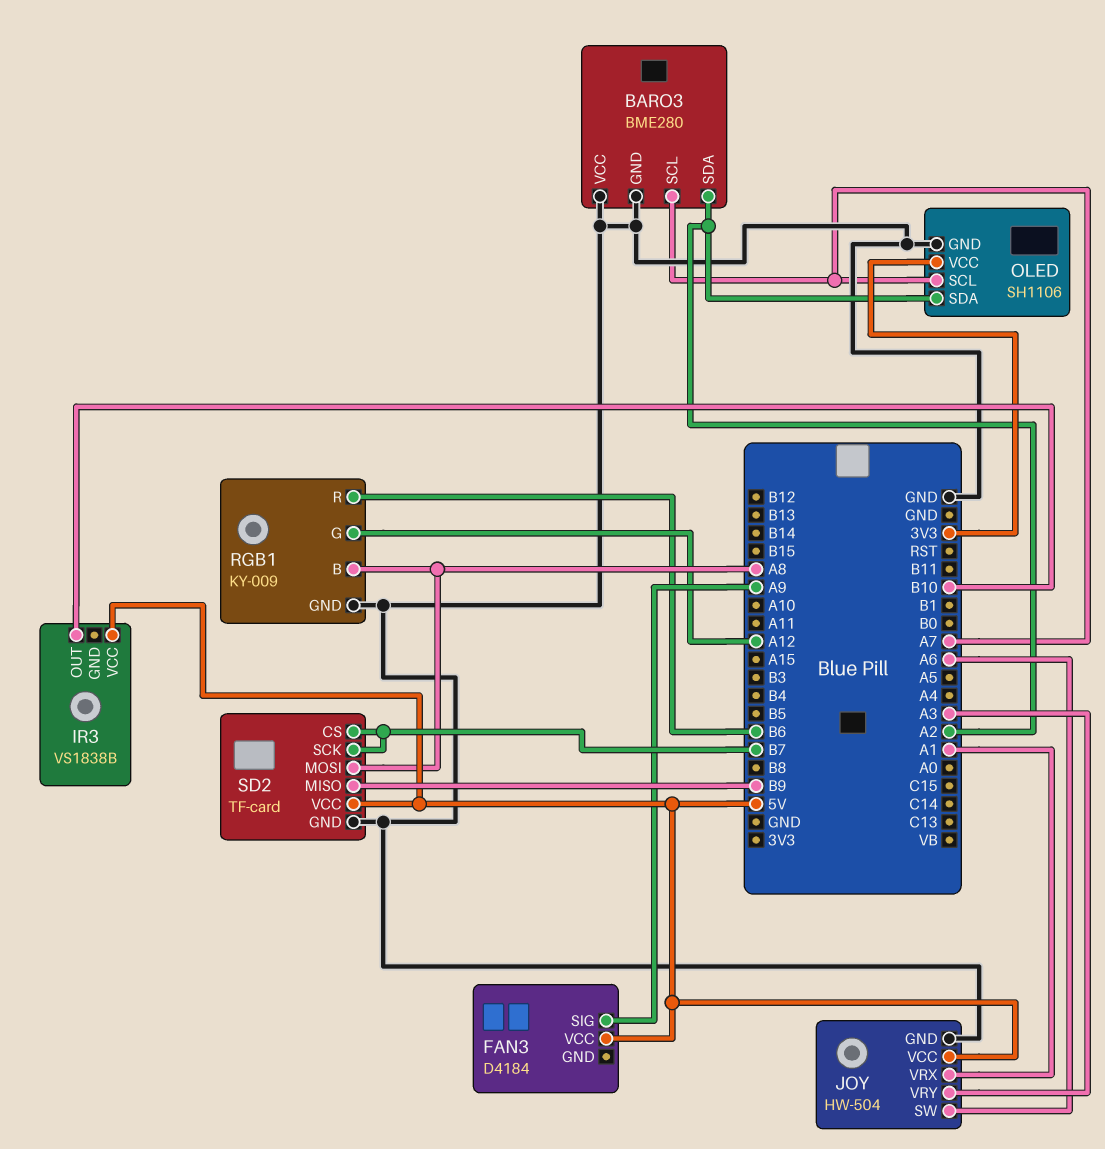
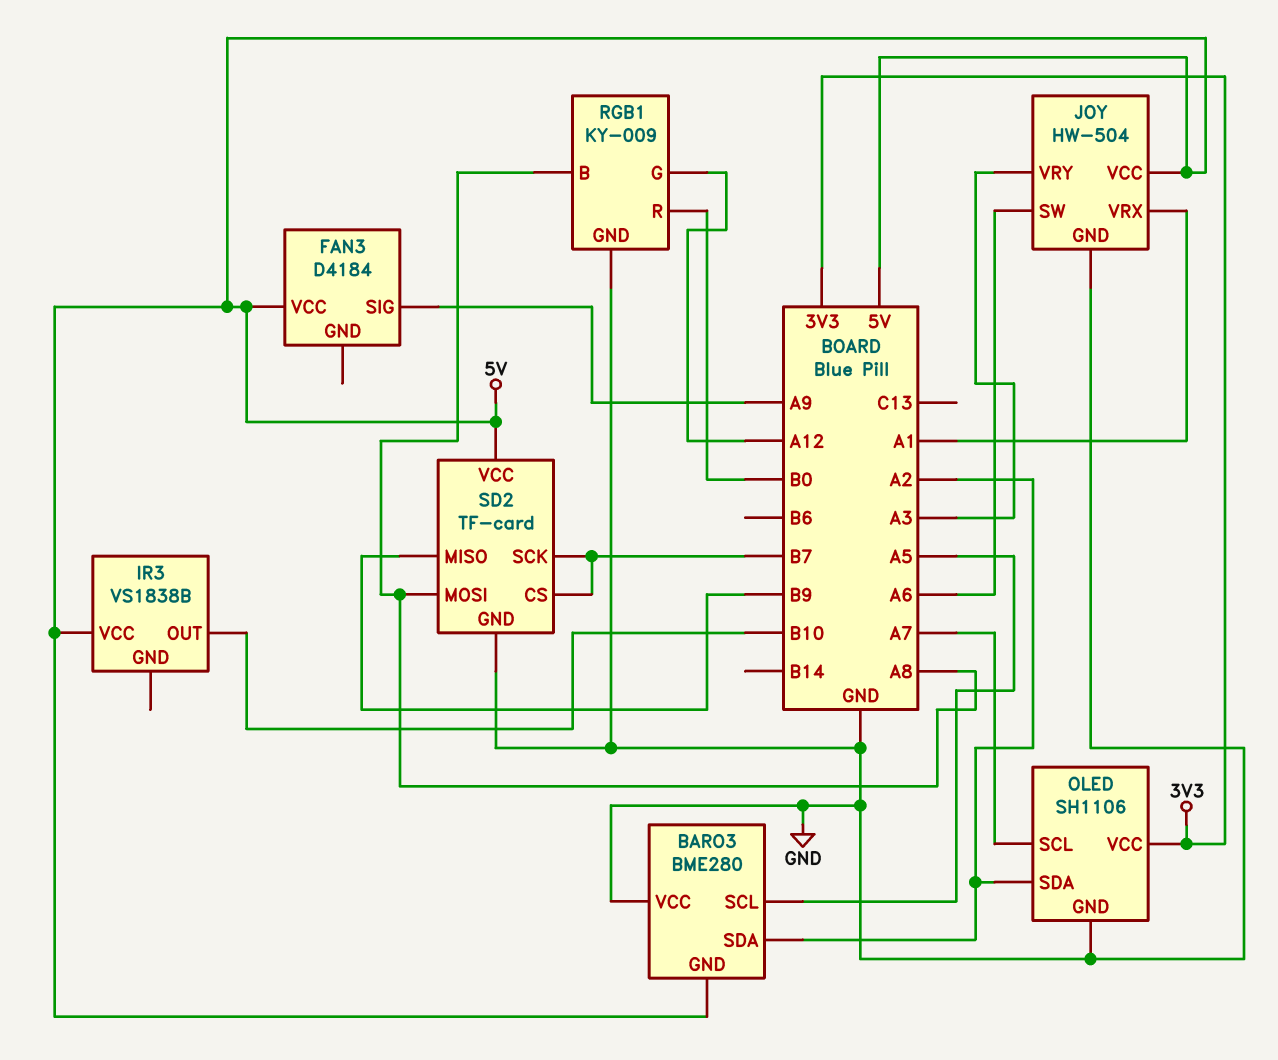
BARO3 pin GND: GND -> 5V
BARO3 pin SCL: A7 -> A5
RGB1 pin R: B6 -> B0

